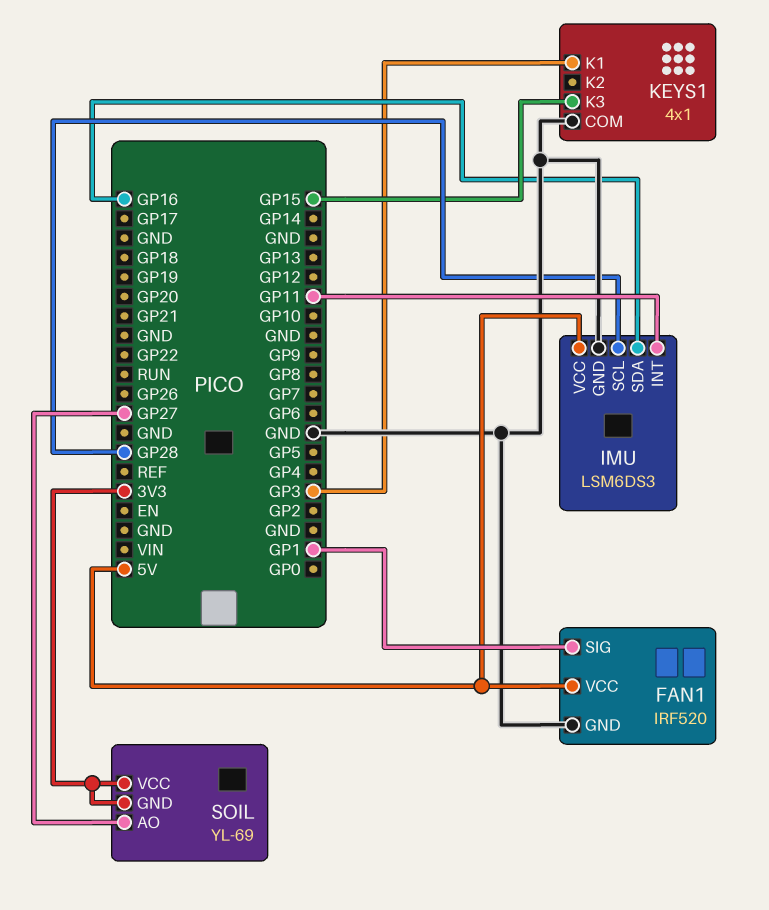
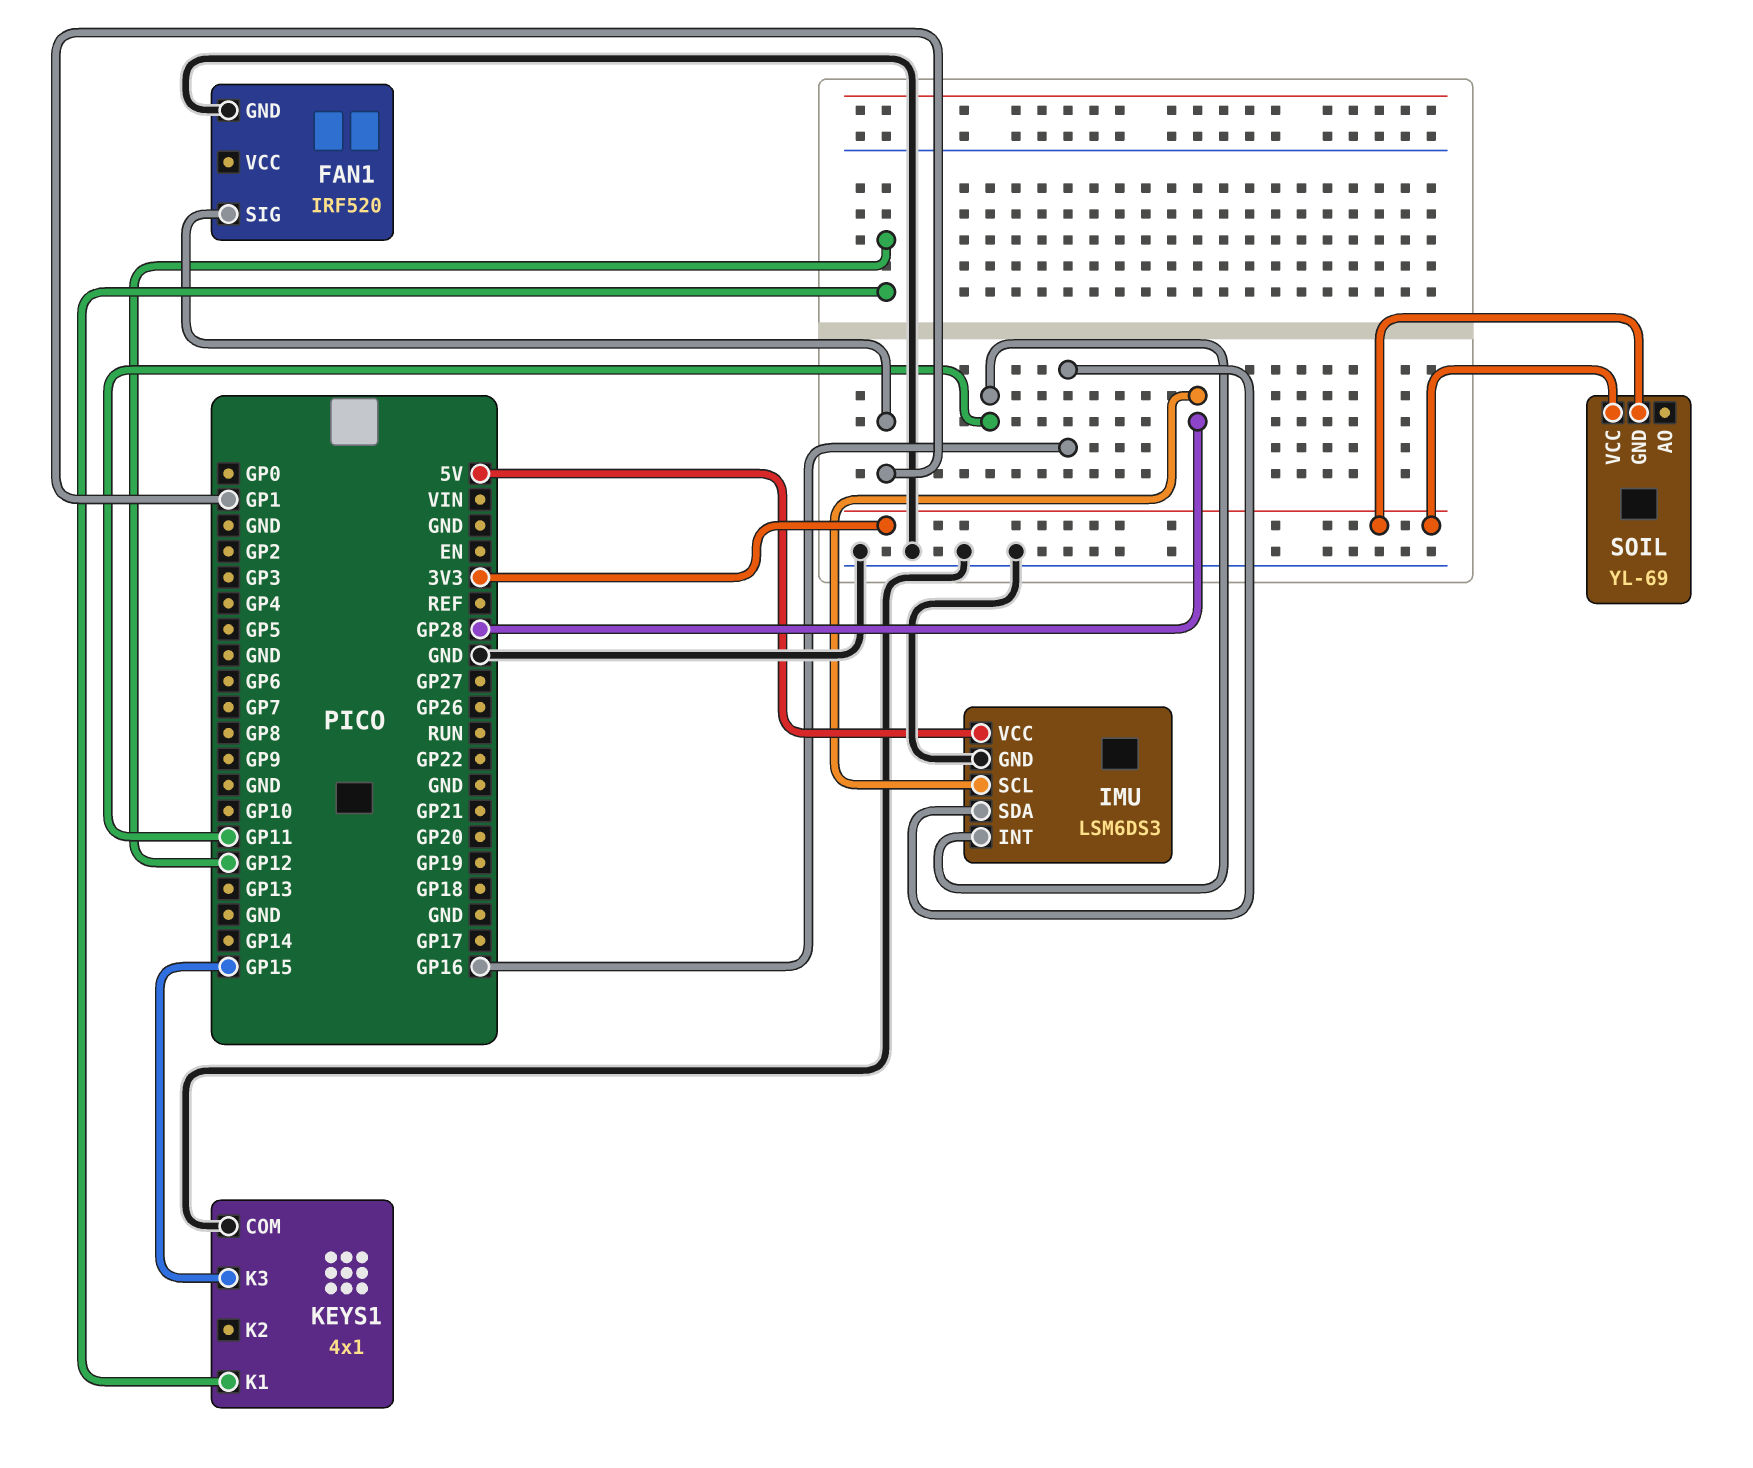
FAN1 pin VCC: 5V -> none
KEYS1 pin K1: GP3 -> GP12
SOIL pin AO: GP27 -> none

